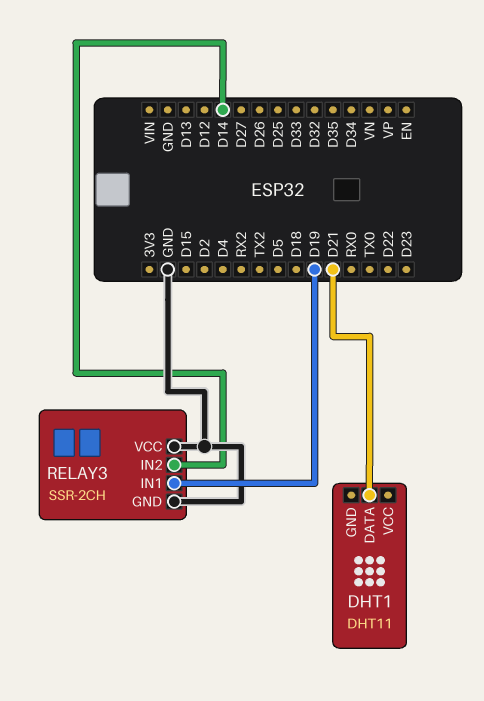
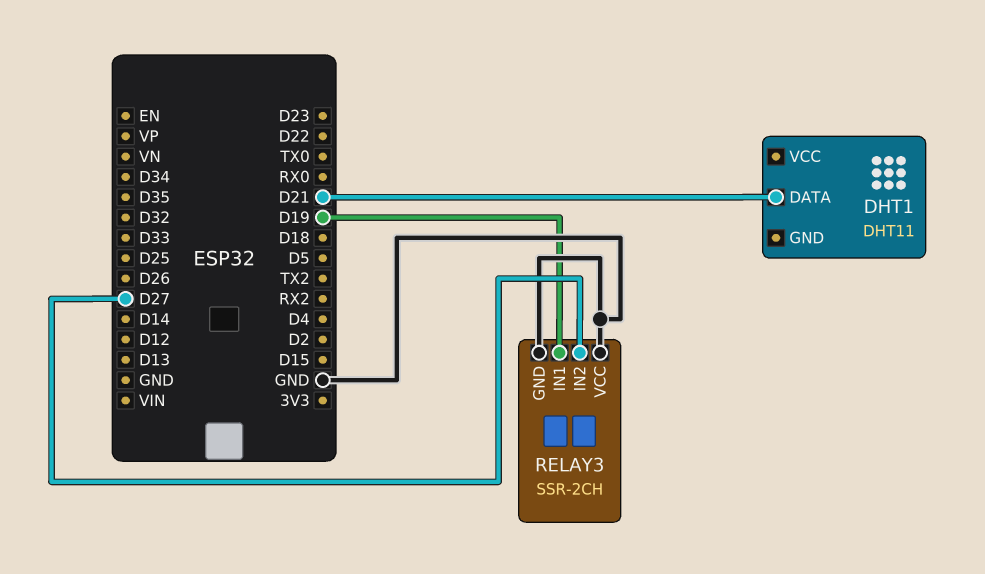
RELAY3 pin IN2: D14 -> D27

